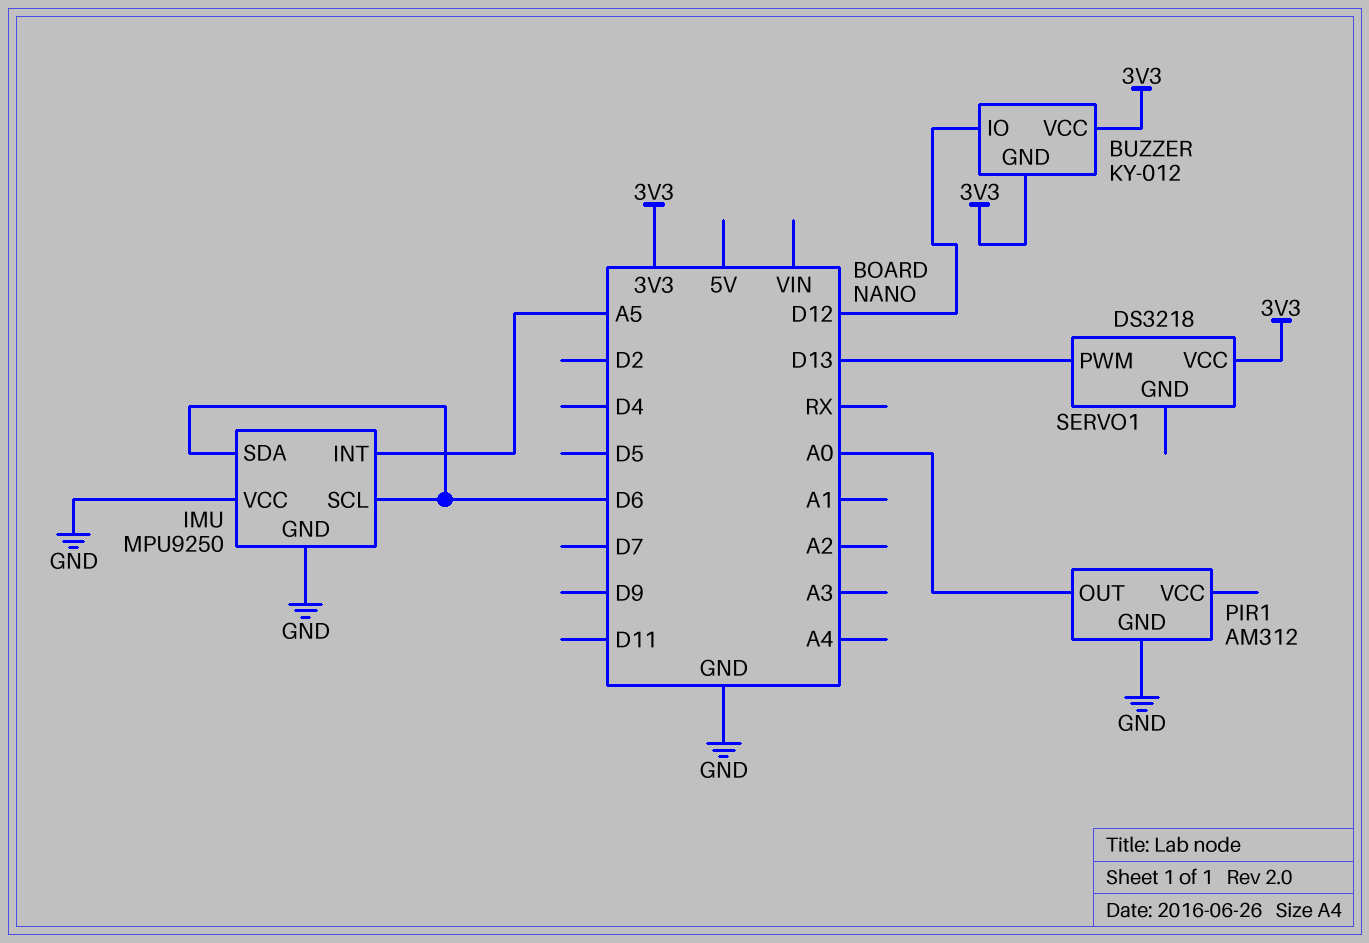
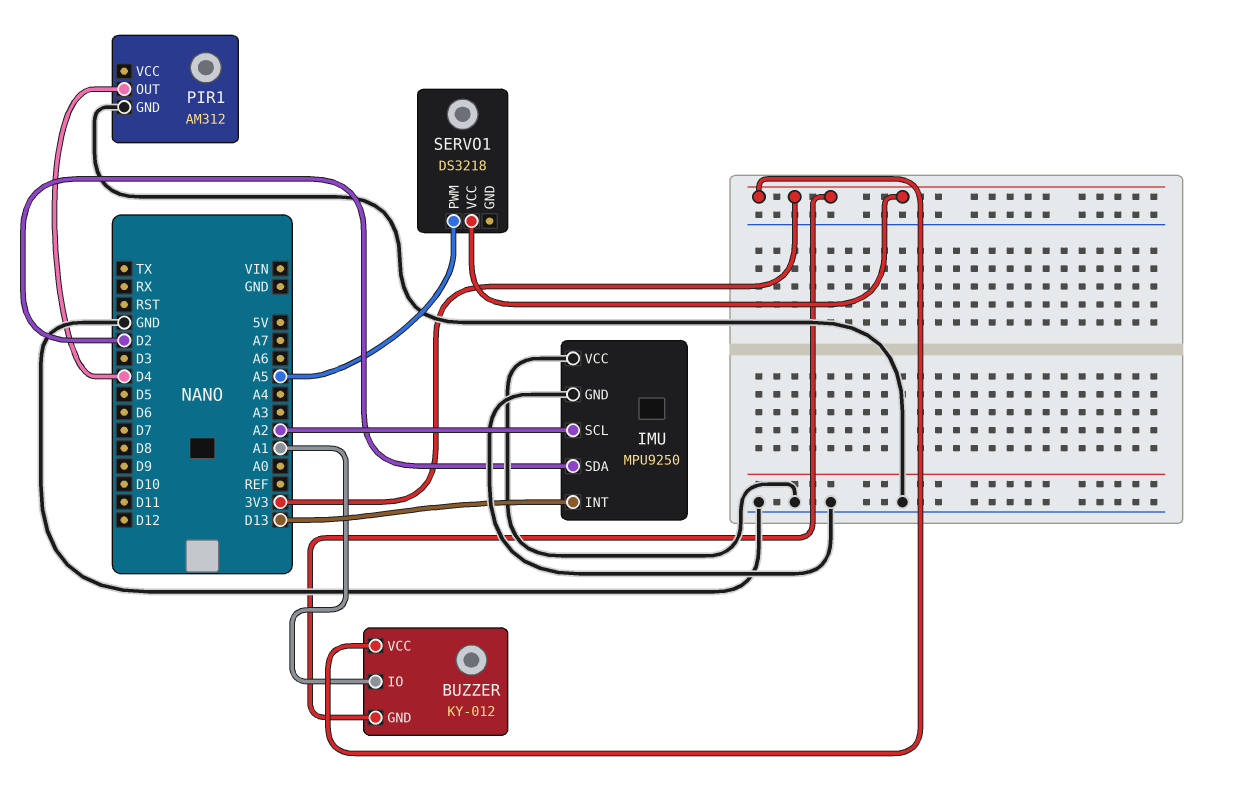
BUZZER pin IO: D12 -> A1
IMU pin INT: A5 -> D13
IMU pin SCL: D6 -> A2
IMU pin SDA: D6 -> D2
PIR1 pin OUT: A0 -> D4
SERVO1 pin PWM: D13 -> A5

